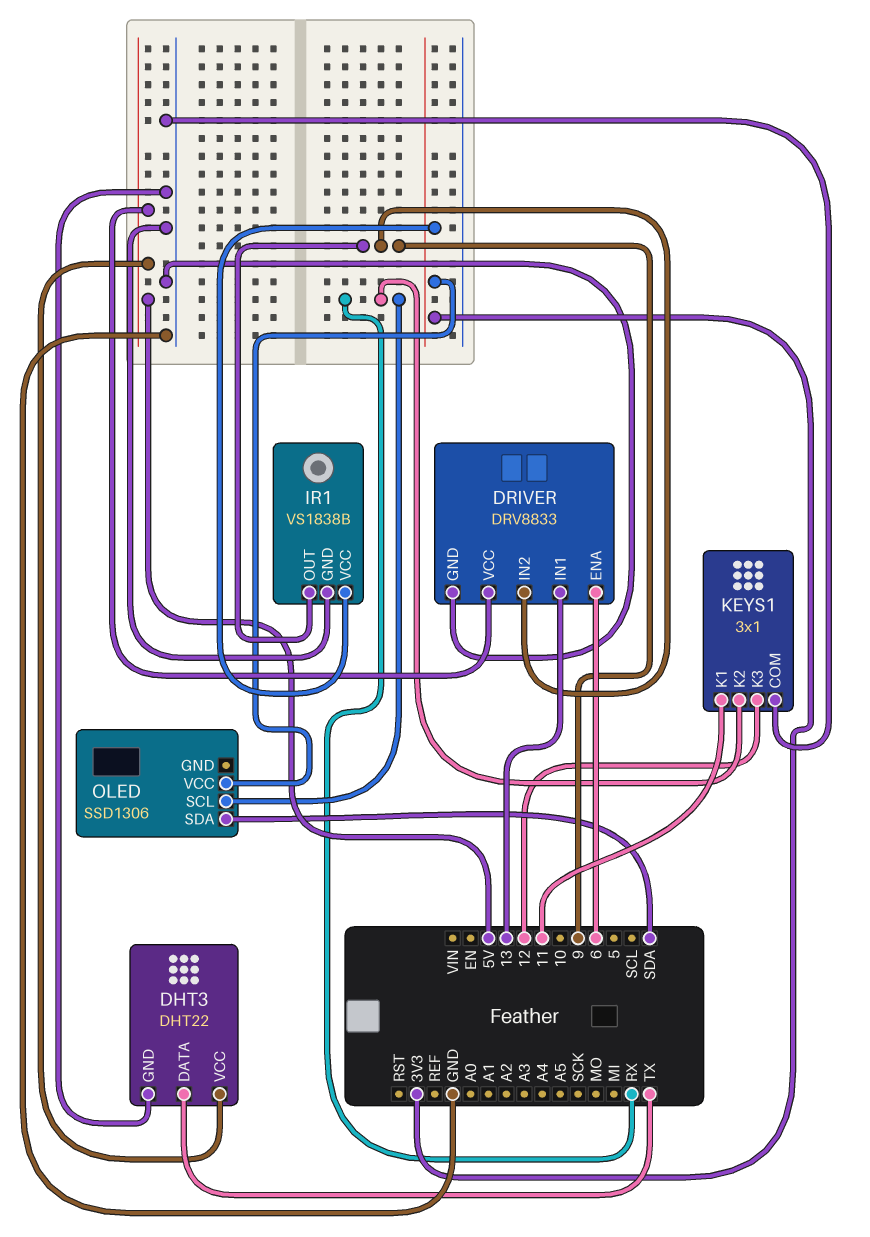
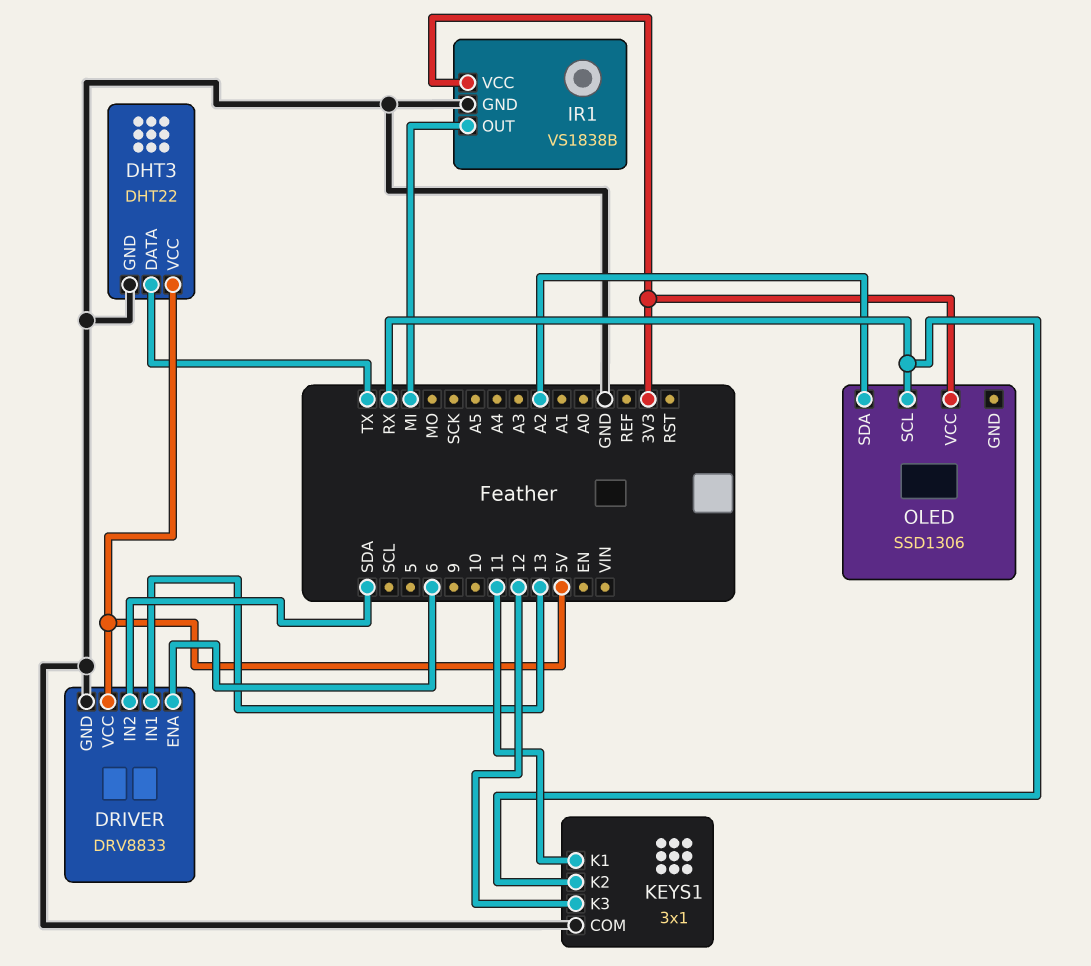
DRIVER pin IN2: 9 -> SDA
IR1 pin OUT: 9 -> MI
OLED pin SDA: SDA -> A2

